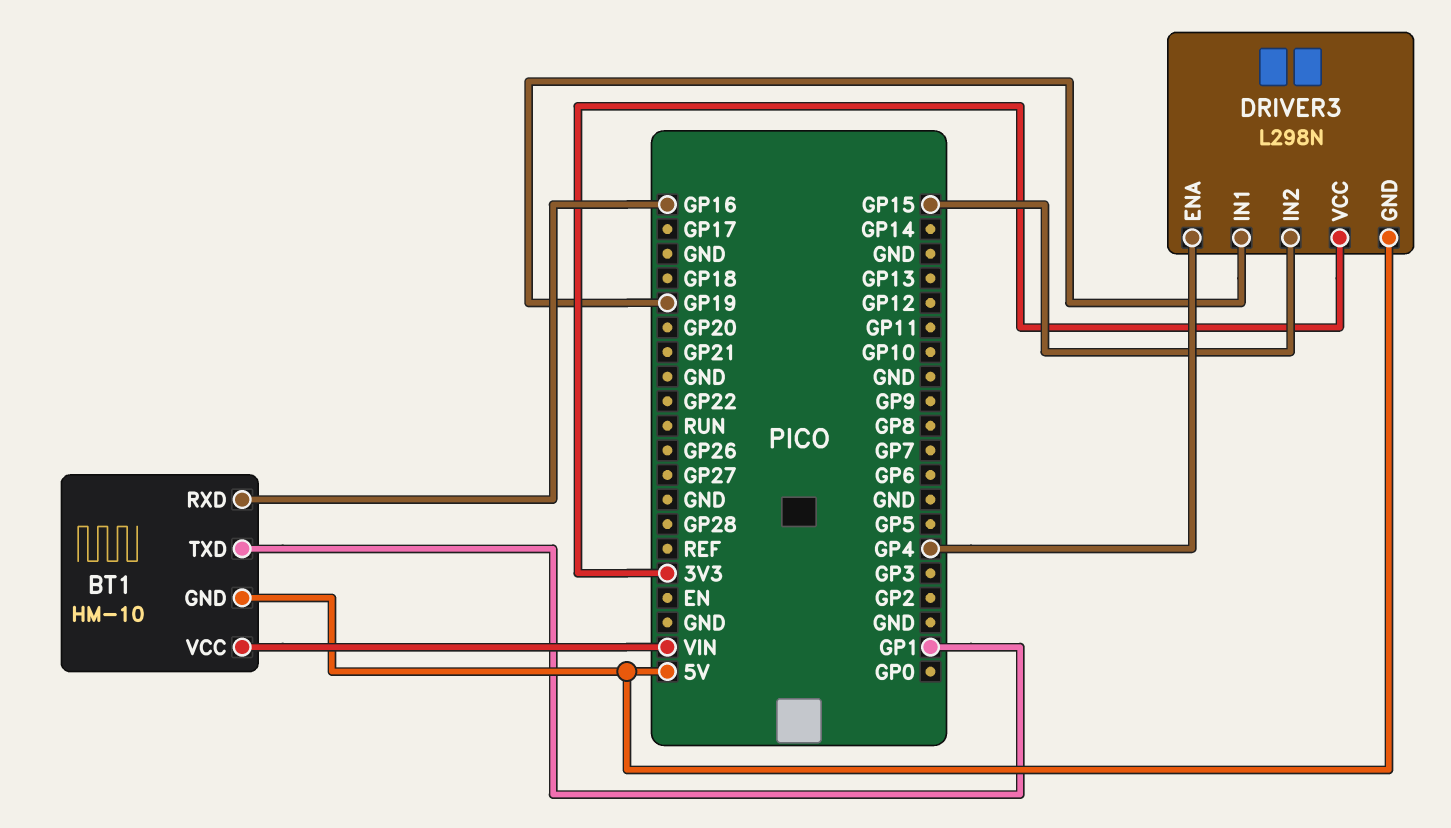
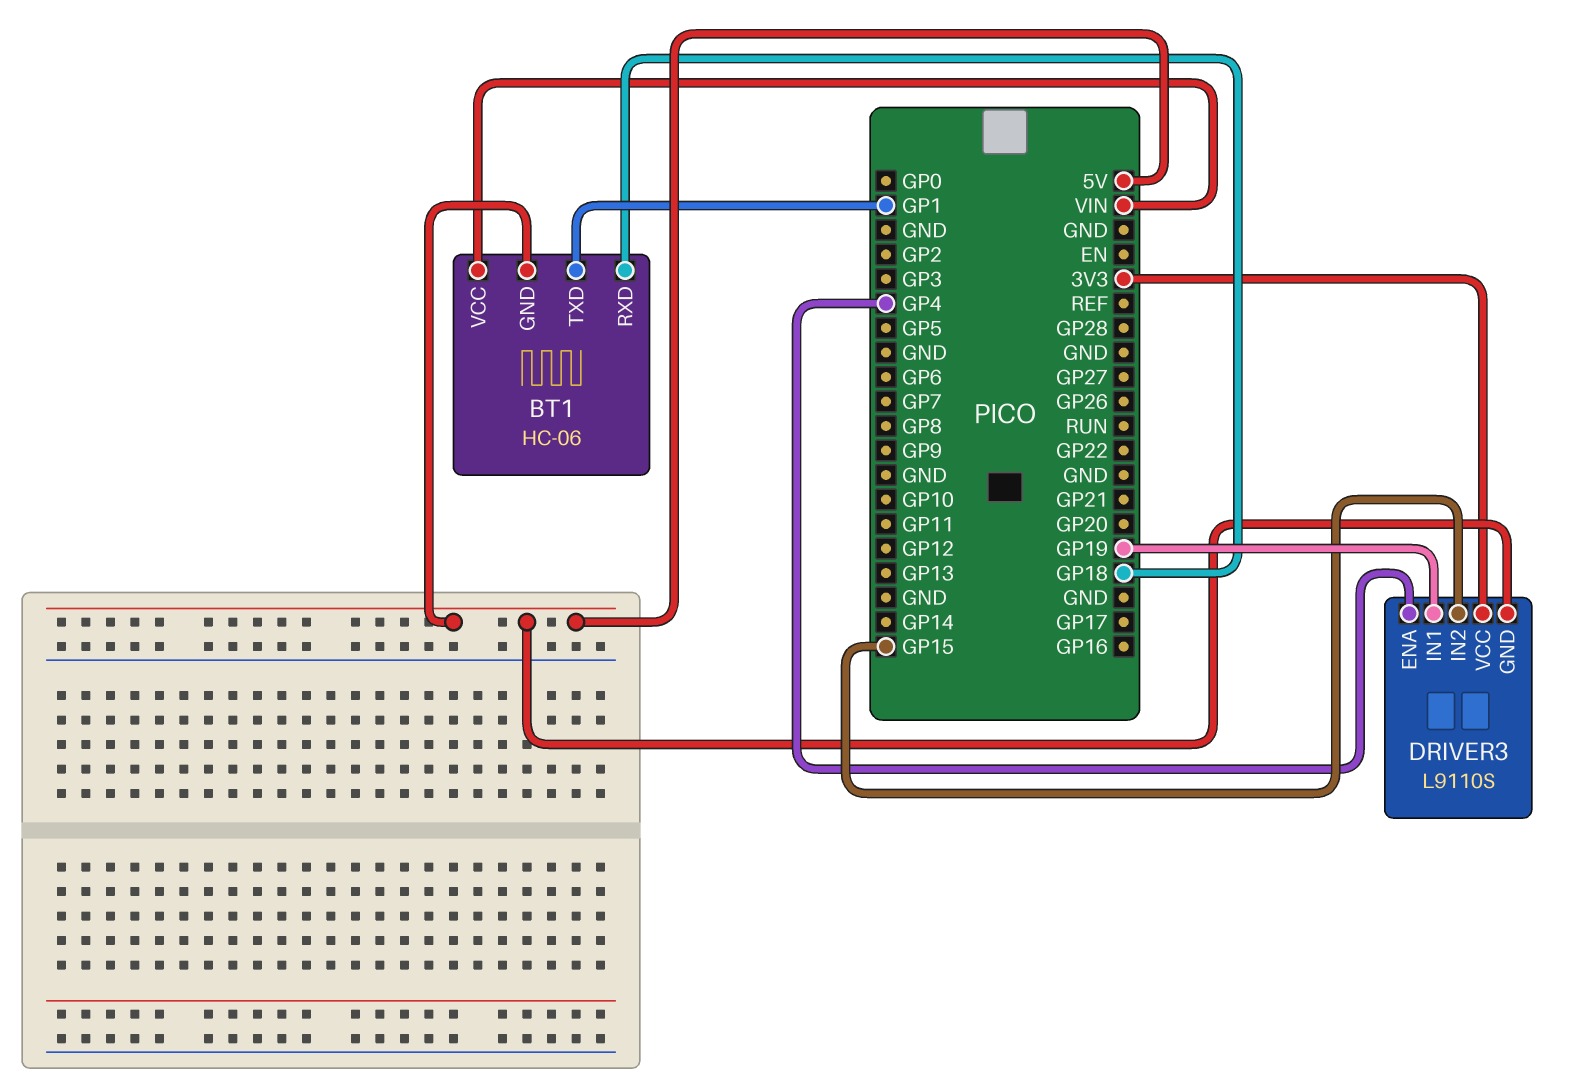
BT1: HM-10 -> HC-06
BT1 pin RXD: GP16 -> GP18
DRIVER3: L298N -> L9110S

